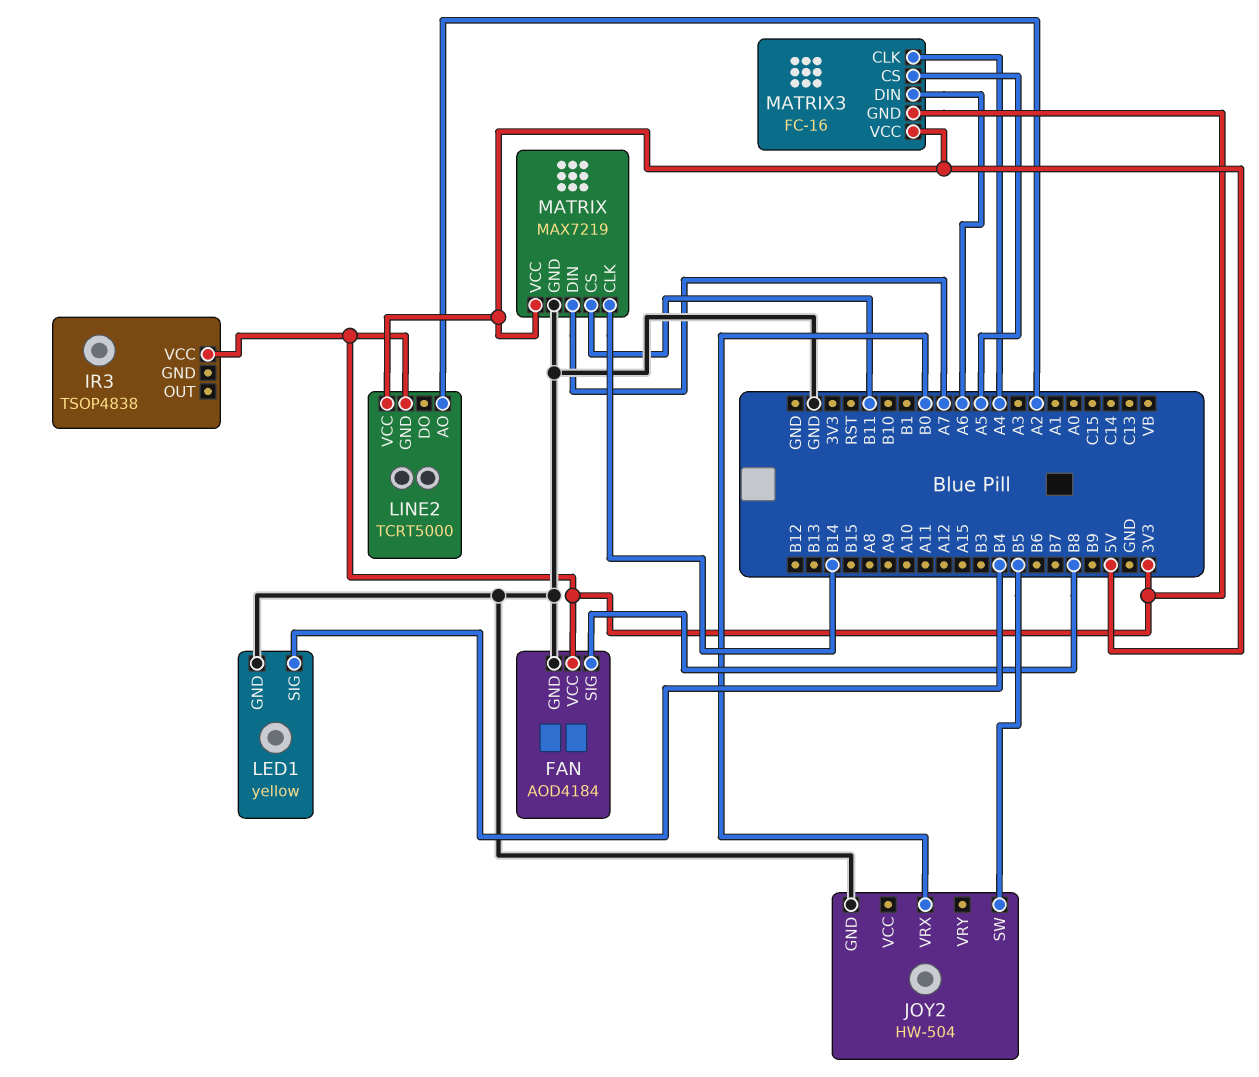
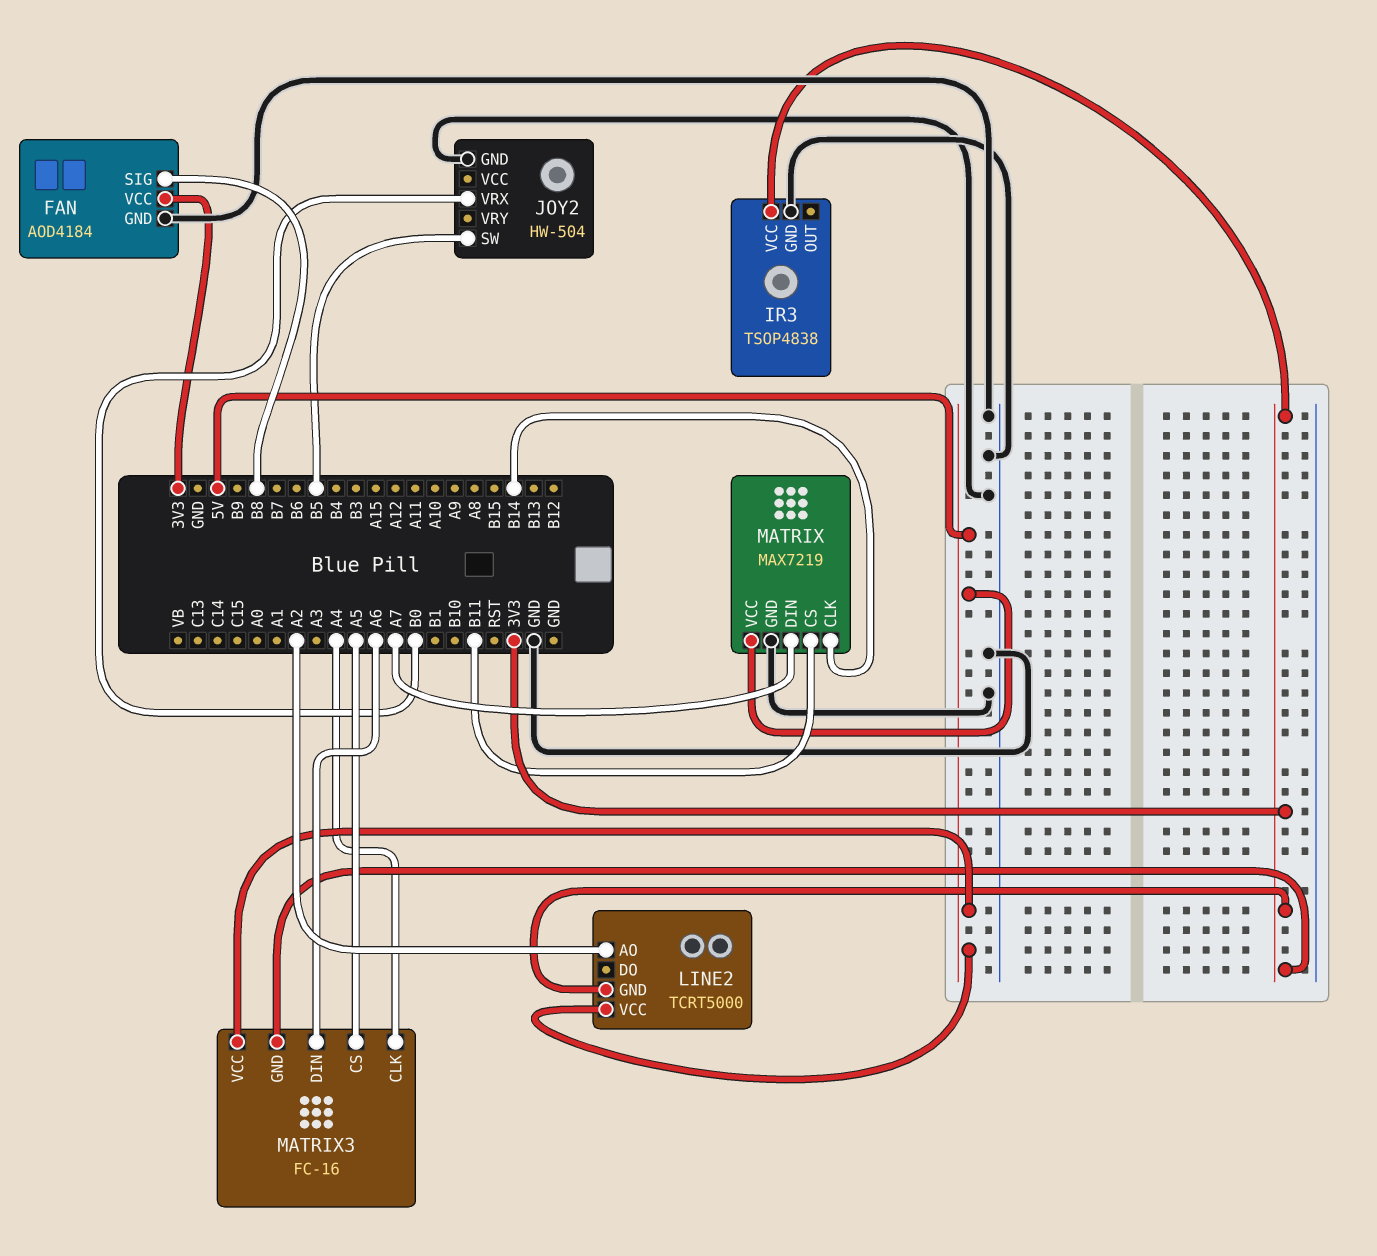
IR3 pin GND: none -> GND
LED1: yellow -> none
LED1 pin GND: GND -> none
LED1 pin SIG: B4 -> none

